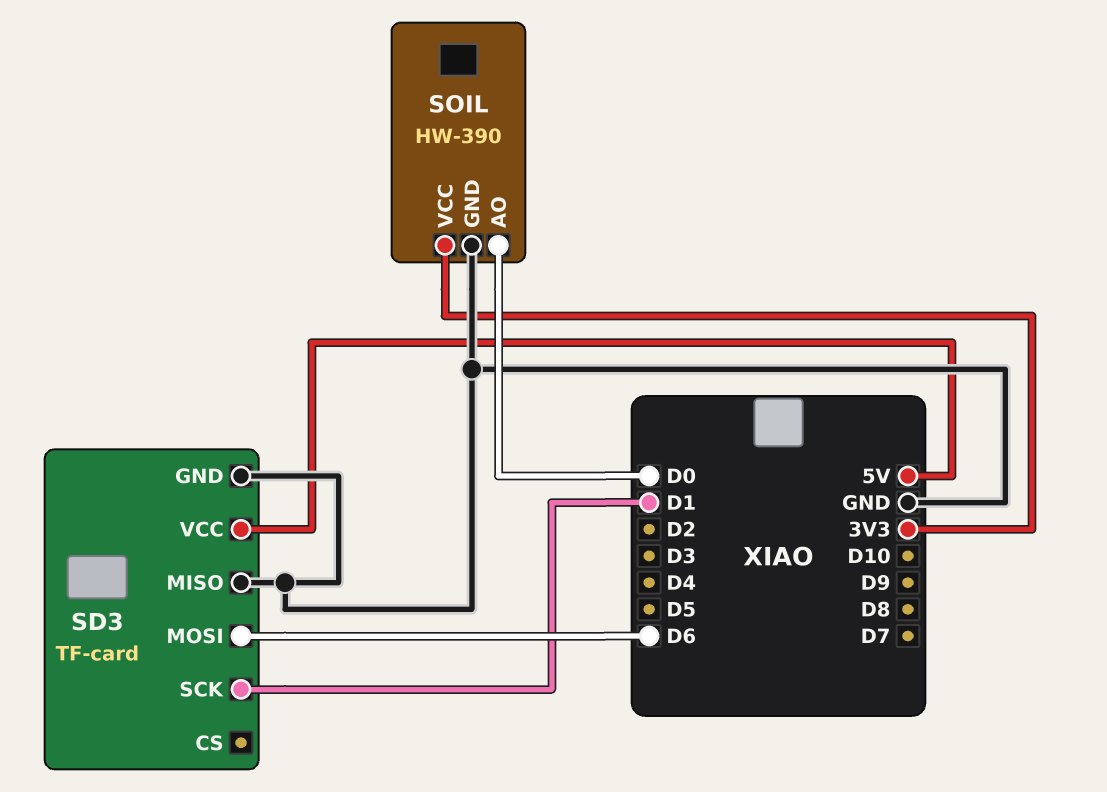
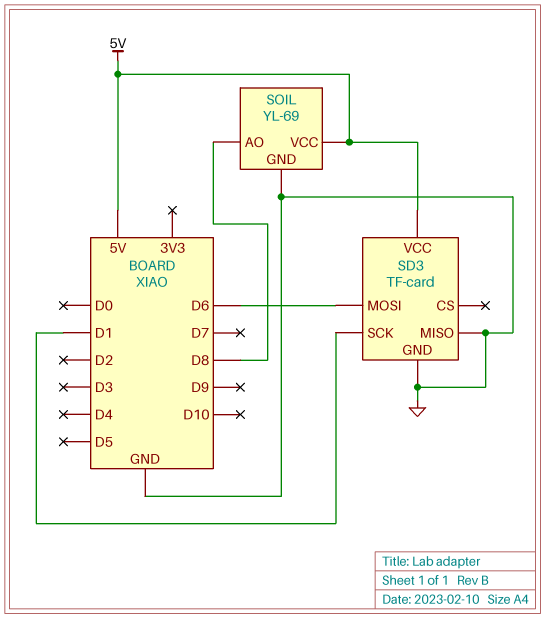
SOIL: HW-390 -> YL-69
SOIL pin AO: D0 -> D8
SOIL pin VCC: 3V3 -> 5V

